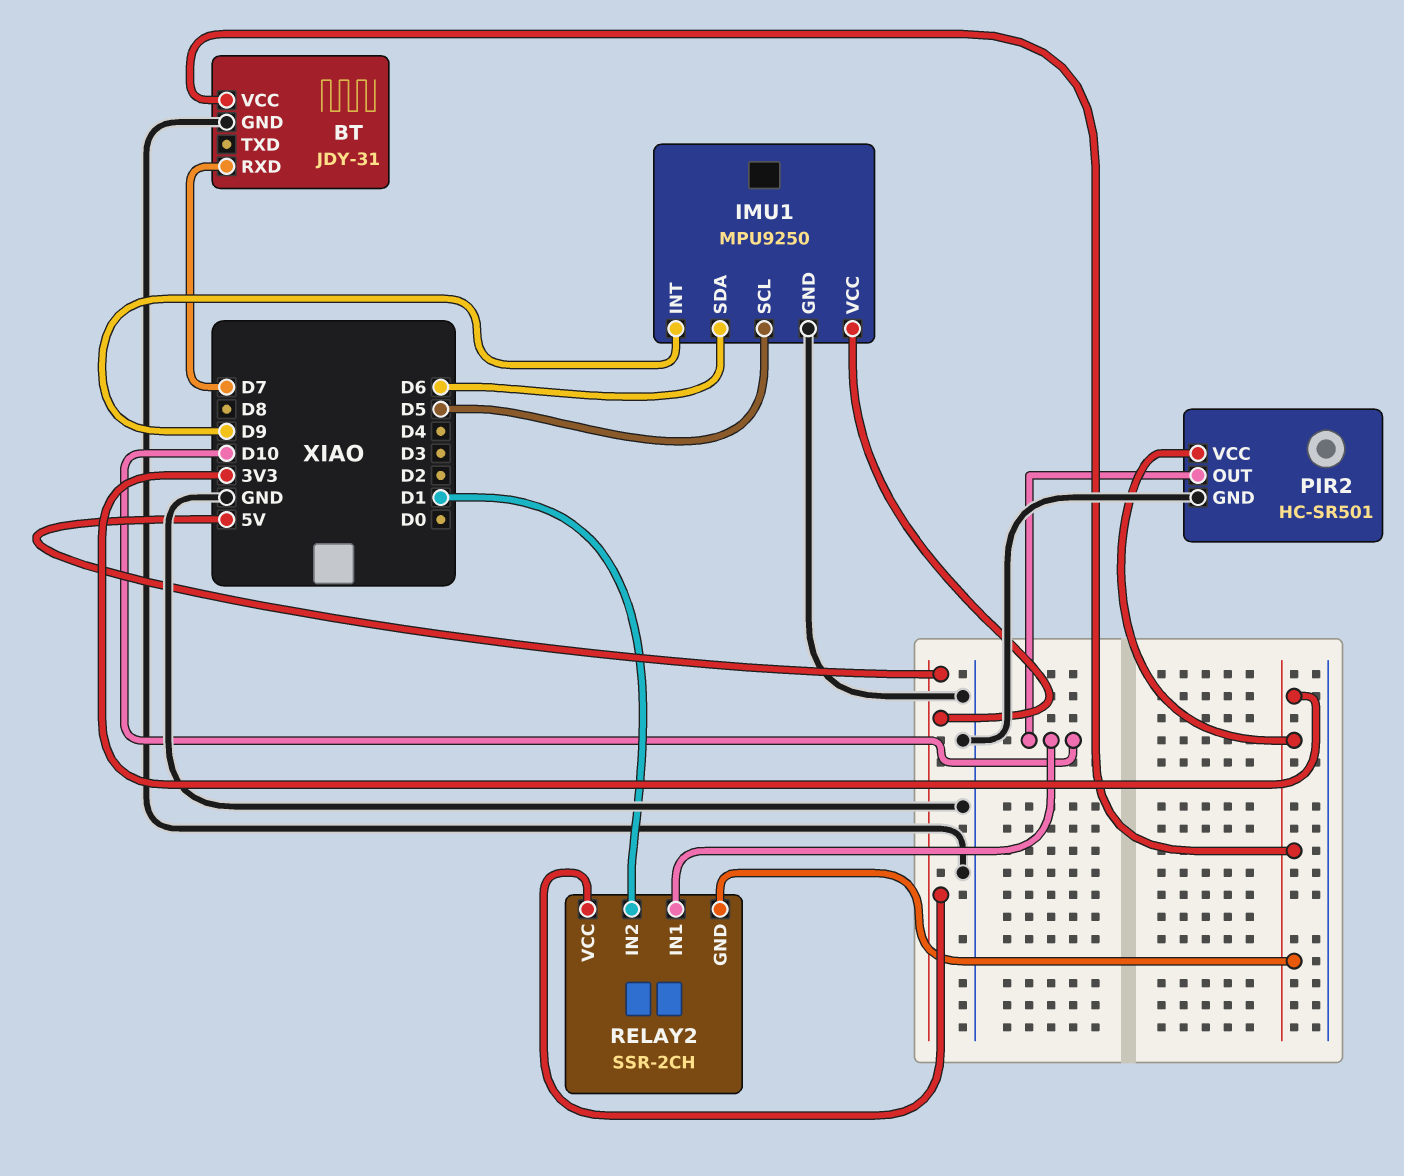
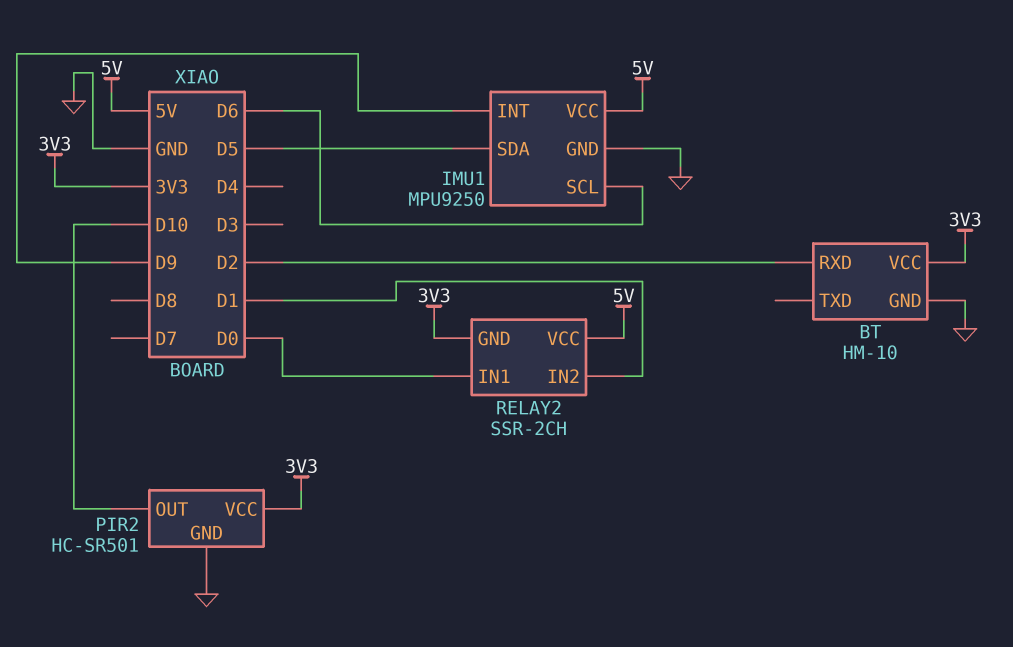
BT: JDY-31 -> HM-10
BT pin RXD: D7 -> D2
IMU1 pin SCL: D5 -> D6
IMU1 pin SDA: D6 -> D5
RELAY2 pin IN1: D10 -> D0

